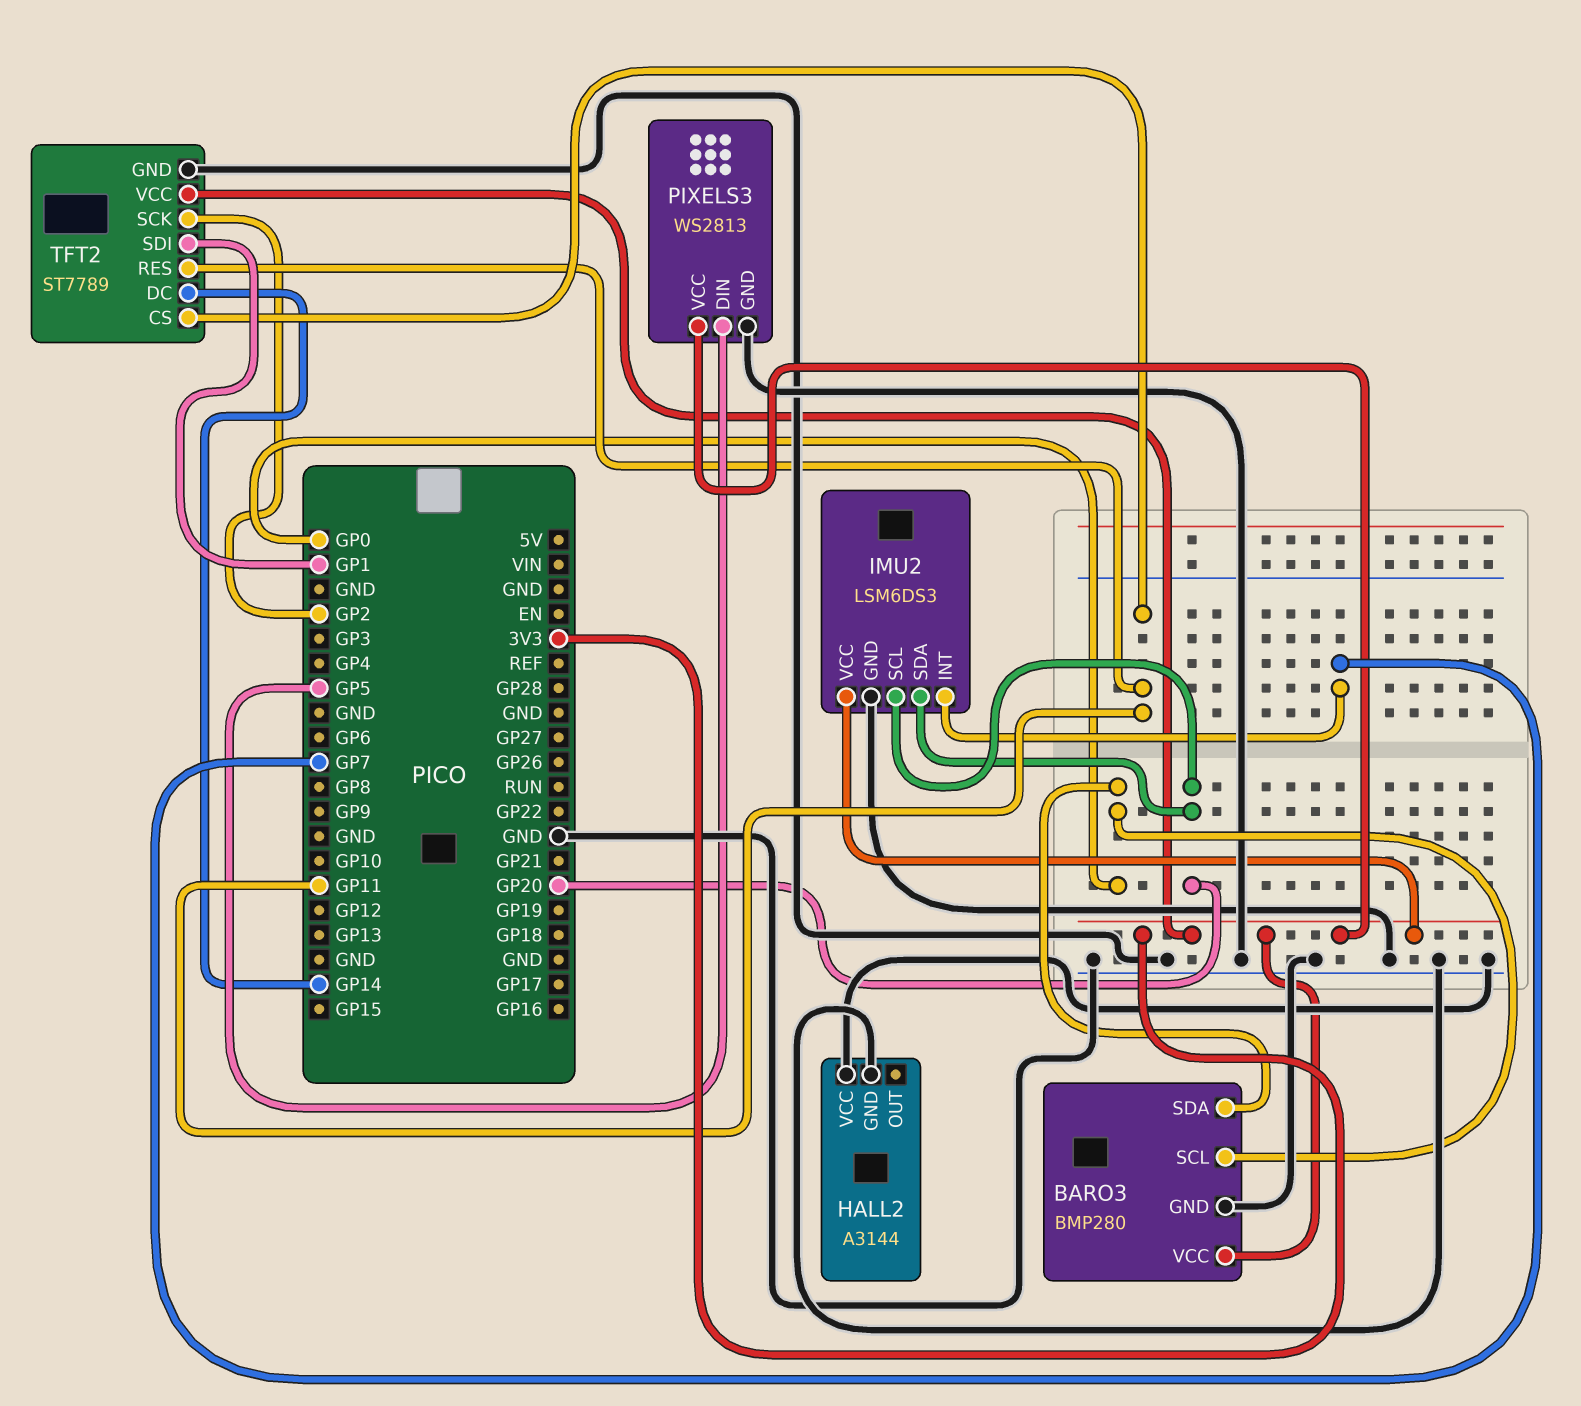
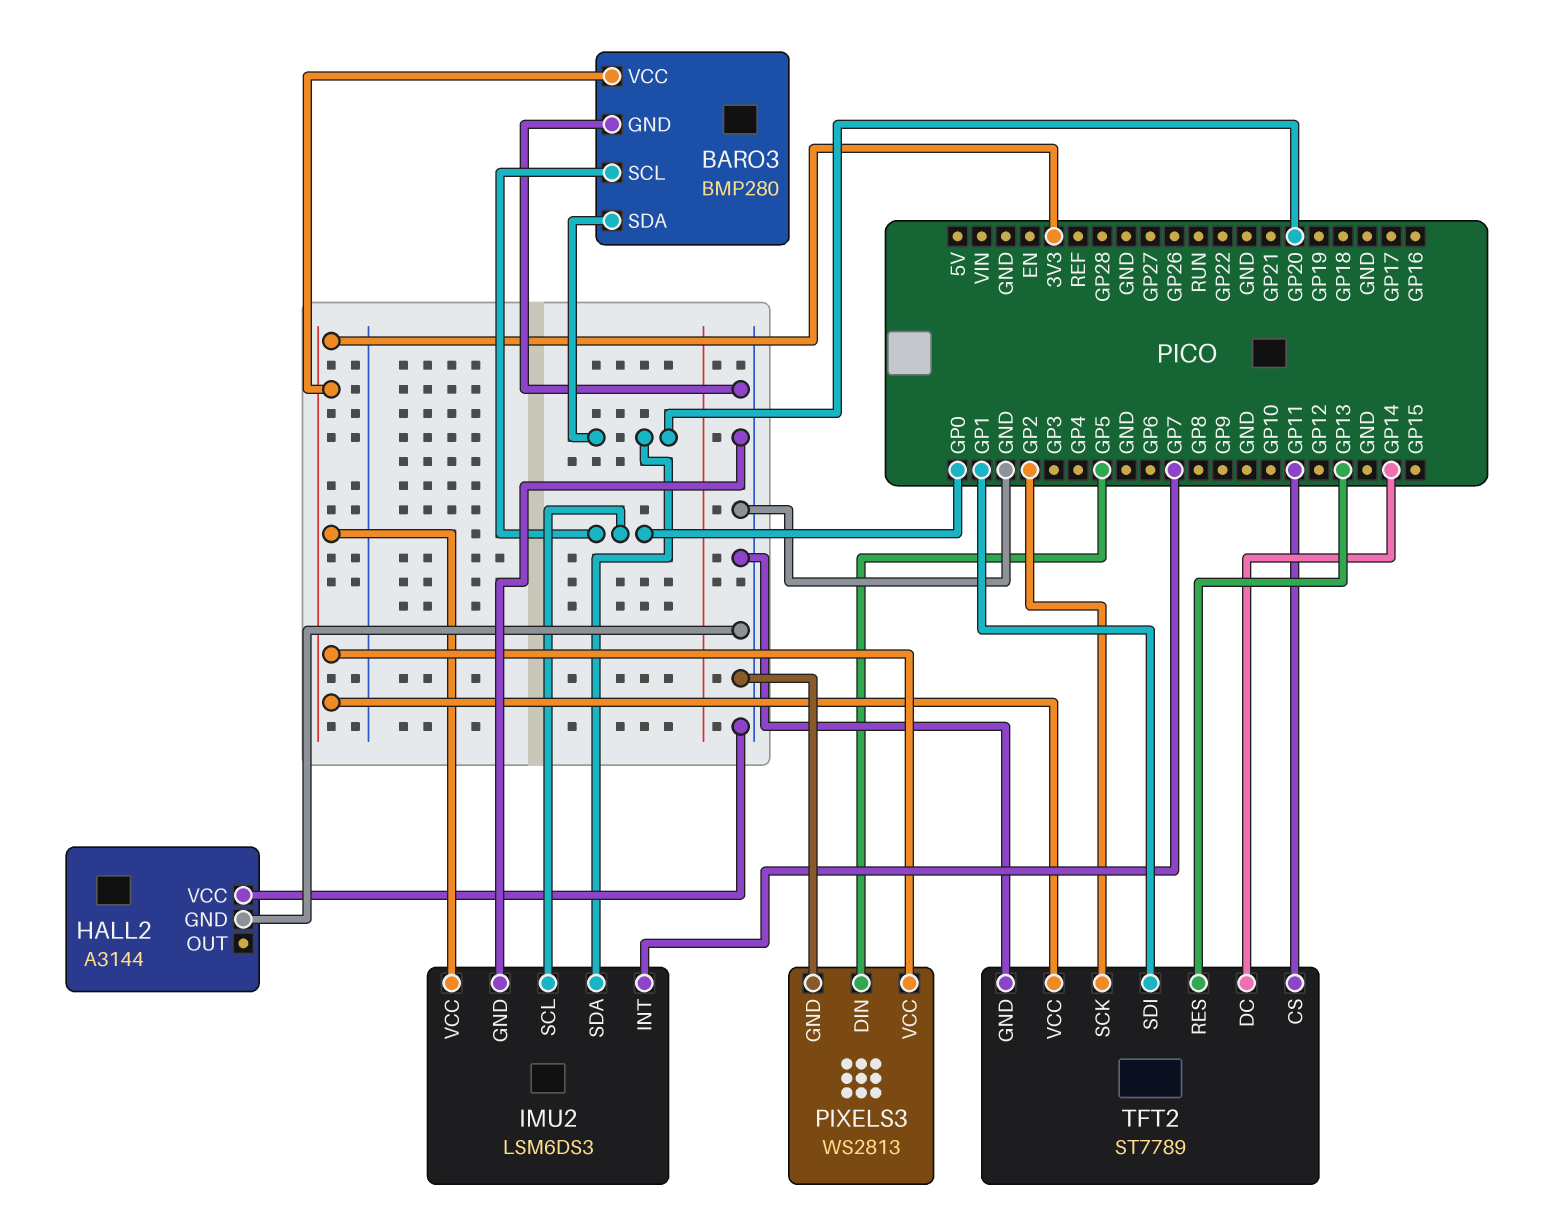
BARO3 pin SDA: GP0 -> GP20
IMU2 pin SCL: GP20 -> GP0
TFT2 pin RES: GP11 -> GP13

